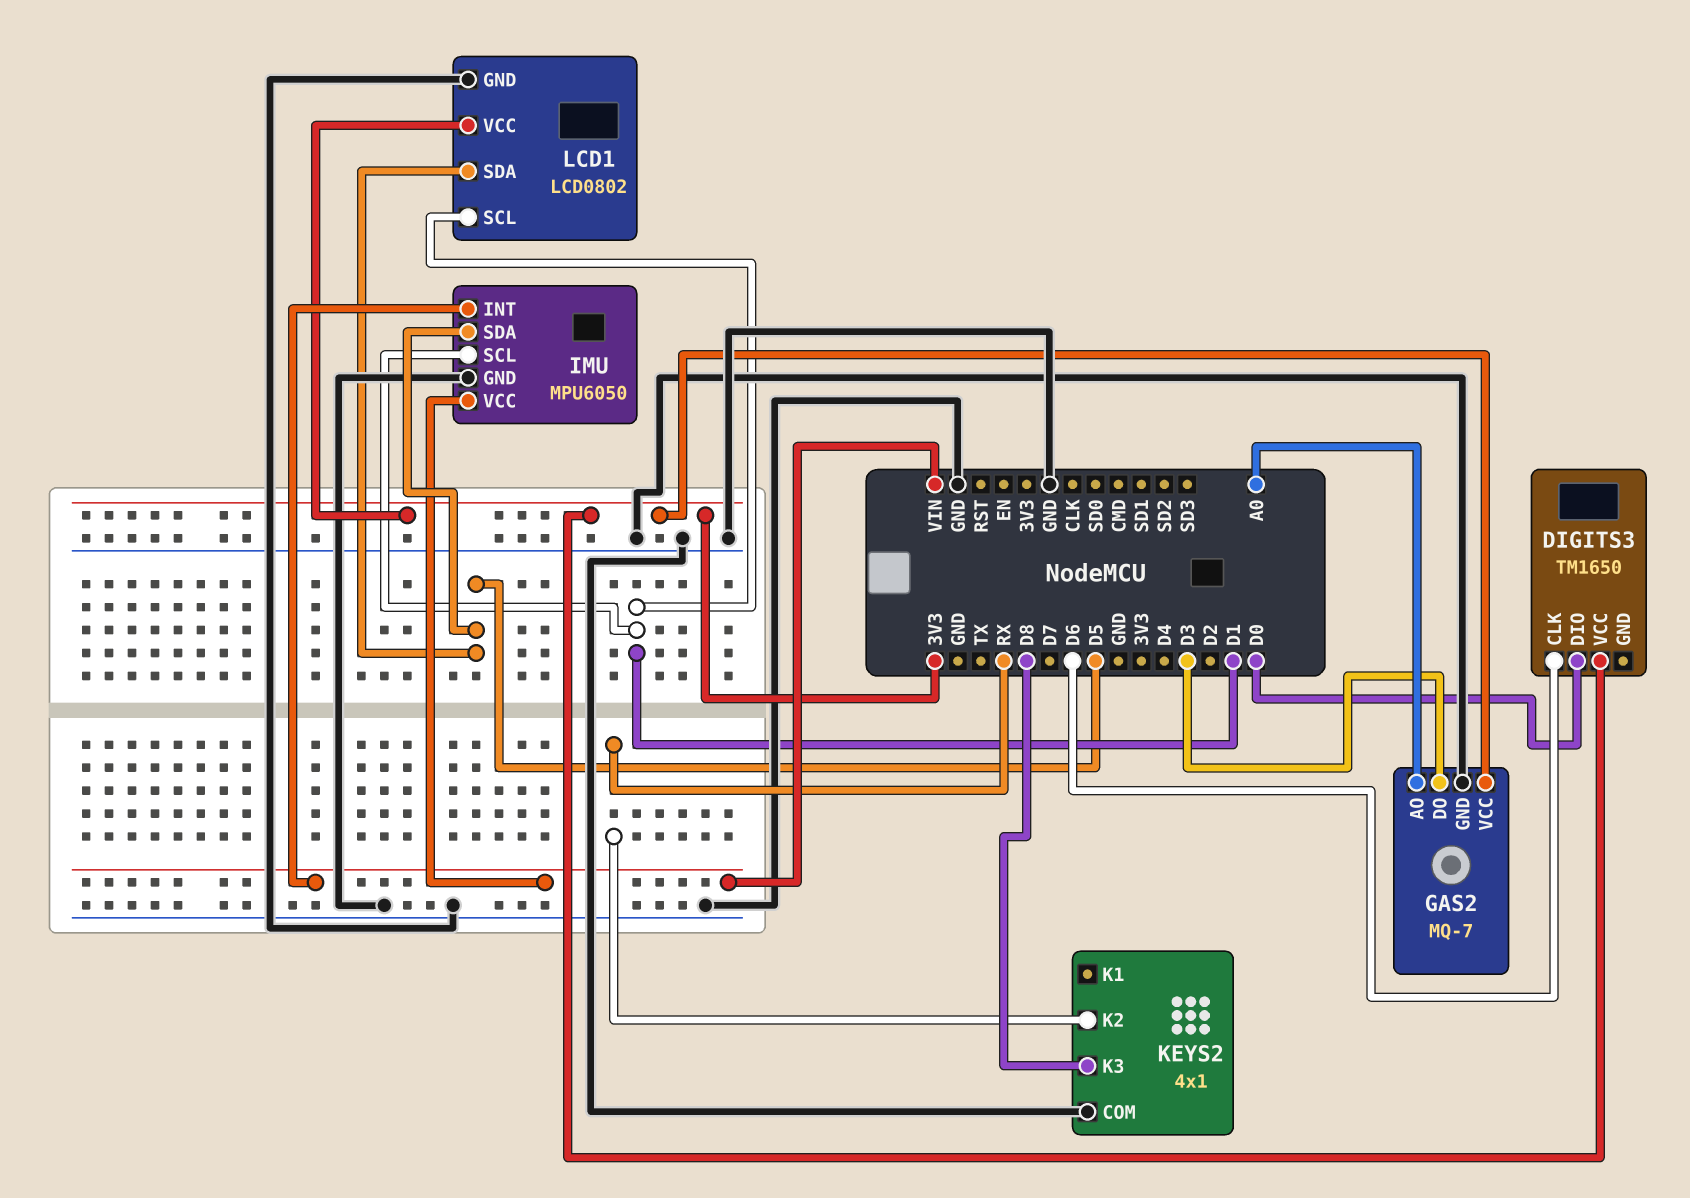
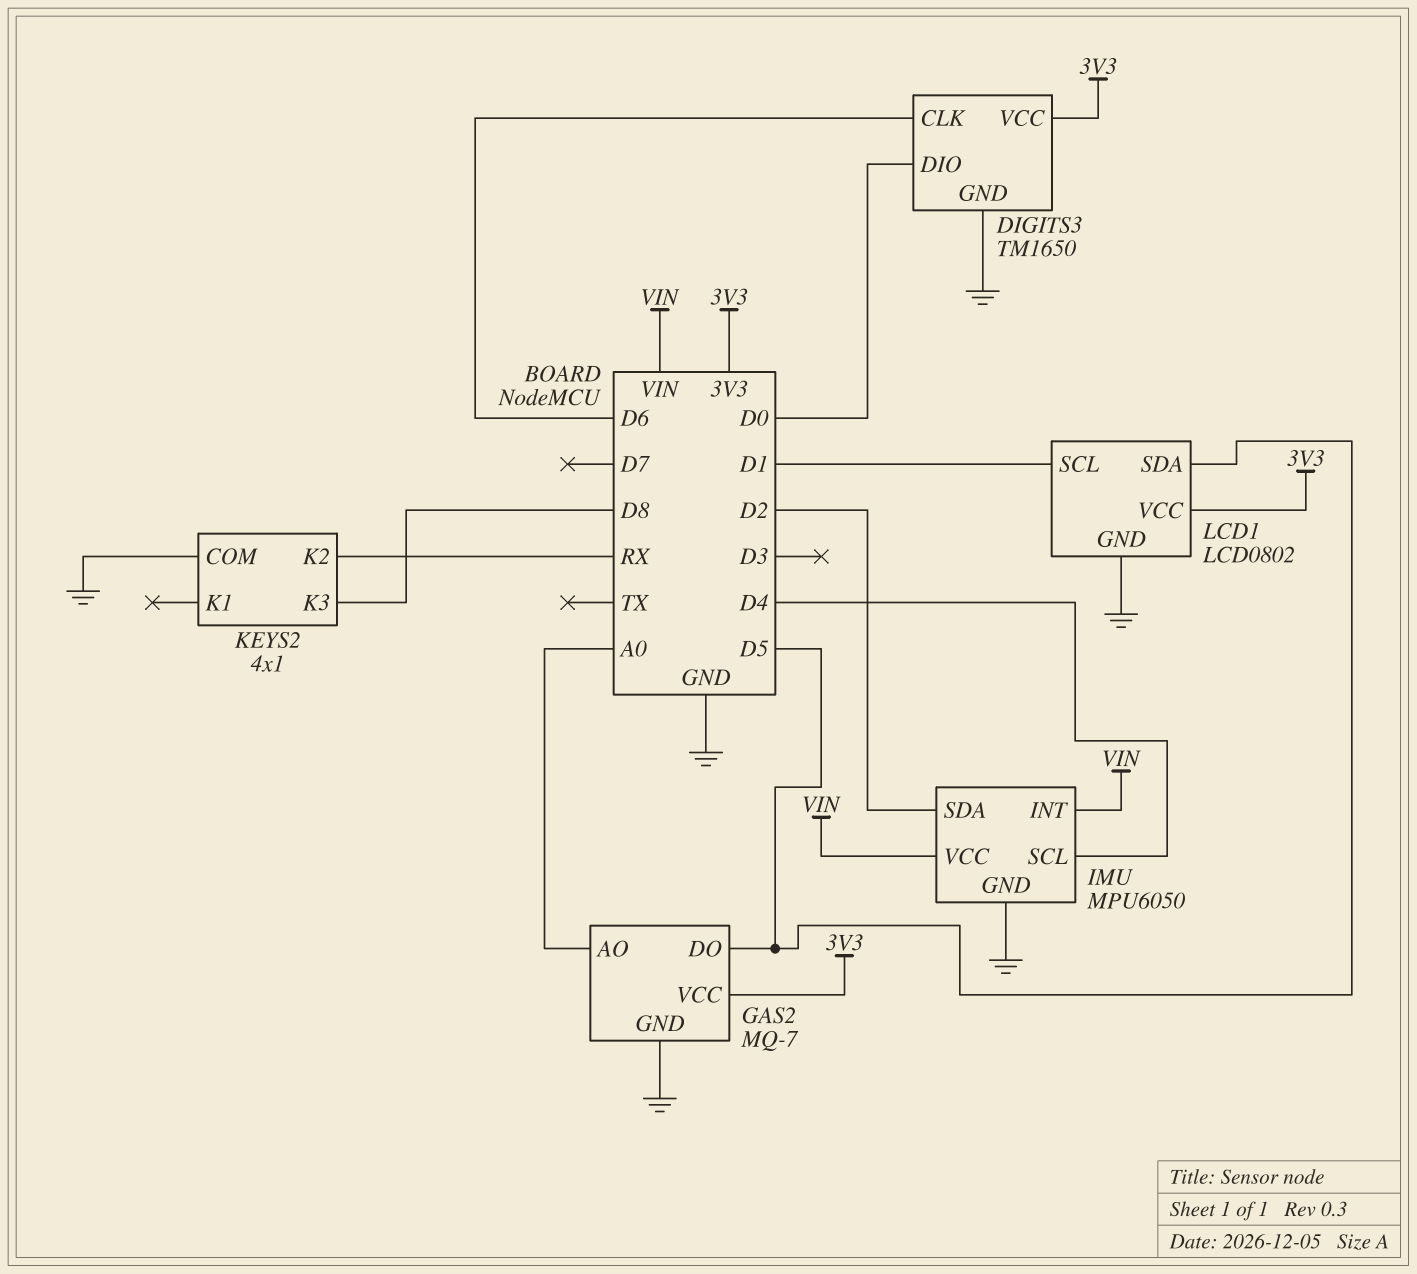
DIGITS3 pin GND: none -> GND
GAS2 pin DO: D3 -> D5
IMU pin SCL: D1 -> D4
IMU pin SDA: D5 -> D2

